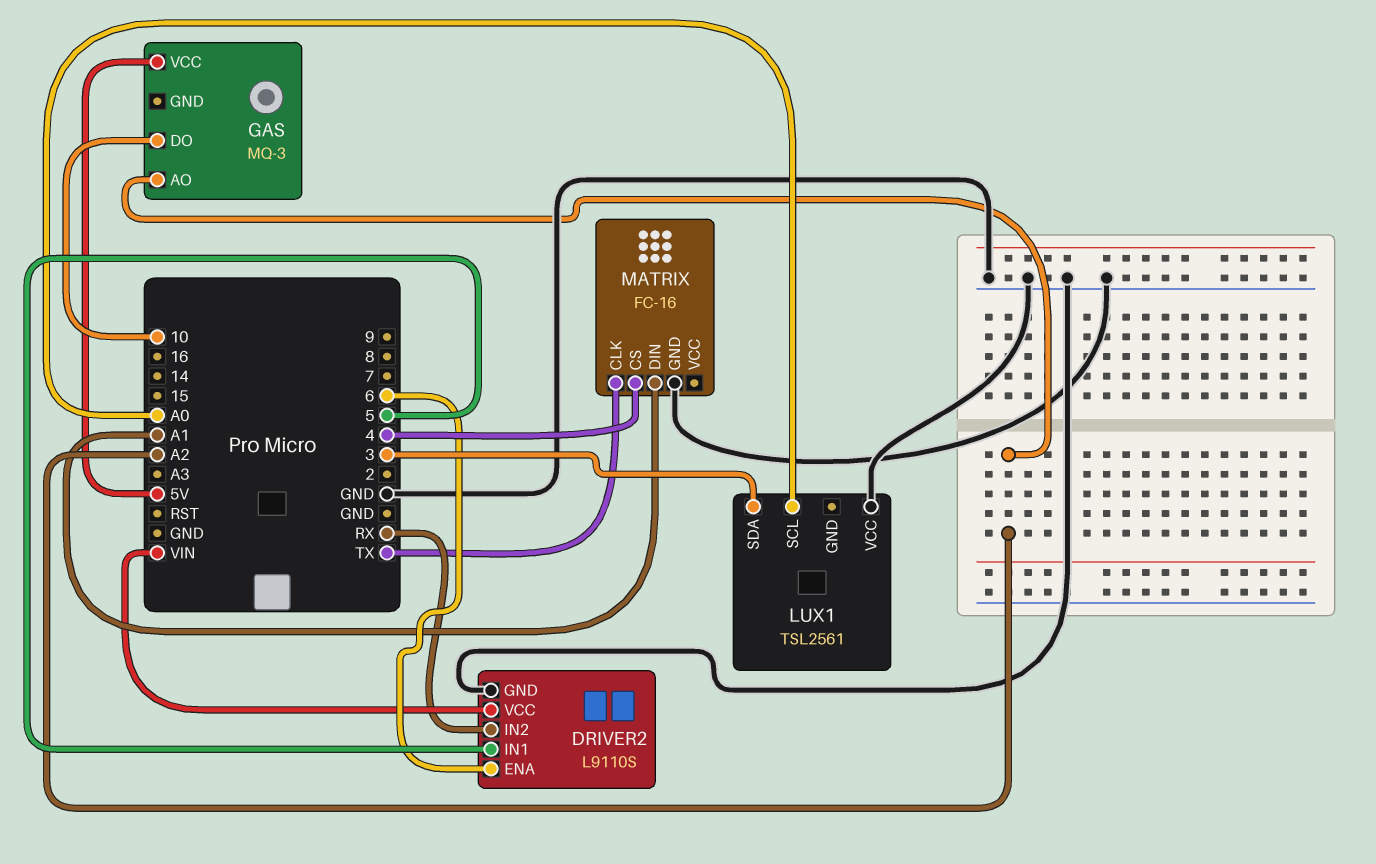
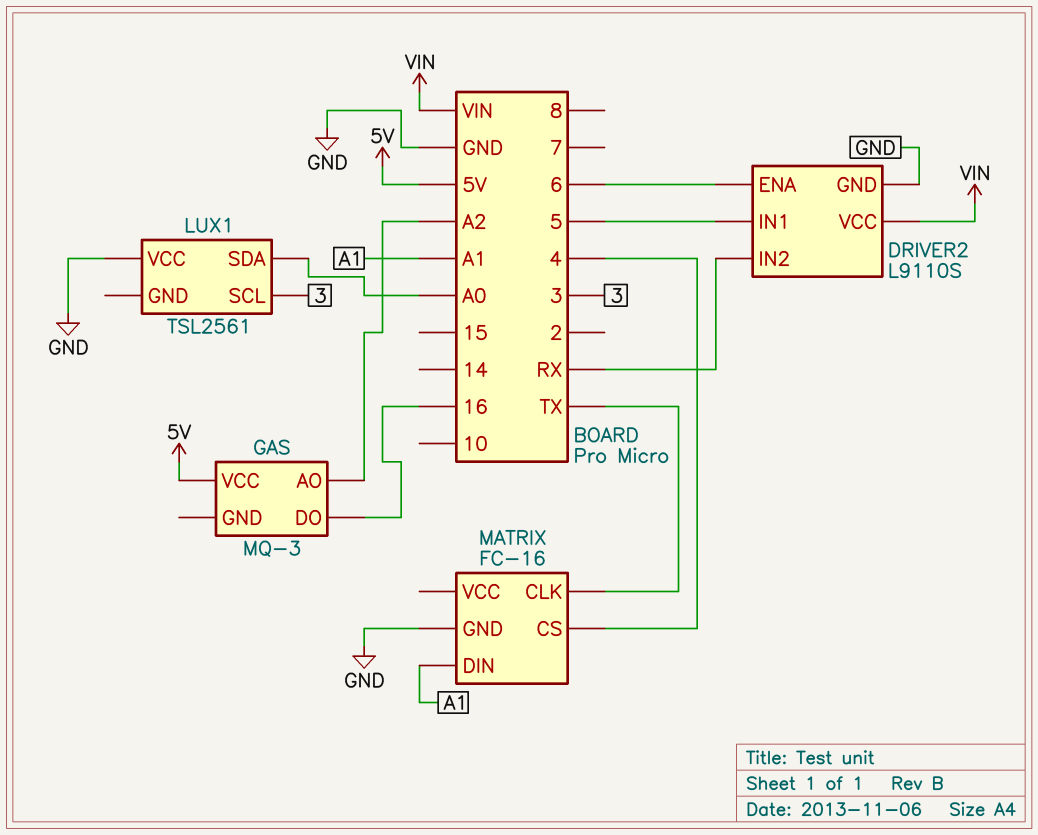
GAS pin DO: 10 -> 16
LUX1 pin SCL: A0 -> 3
LUX1 pin SDA: 3 -> A0

